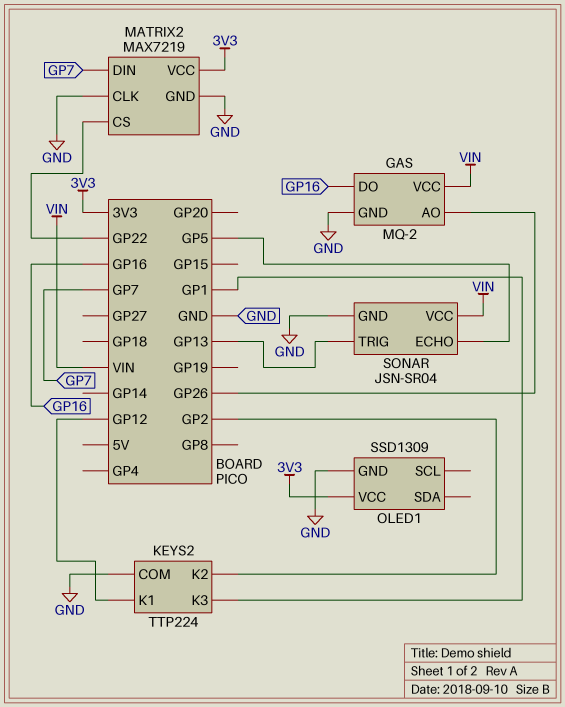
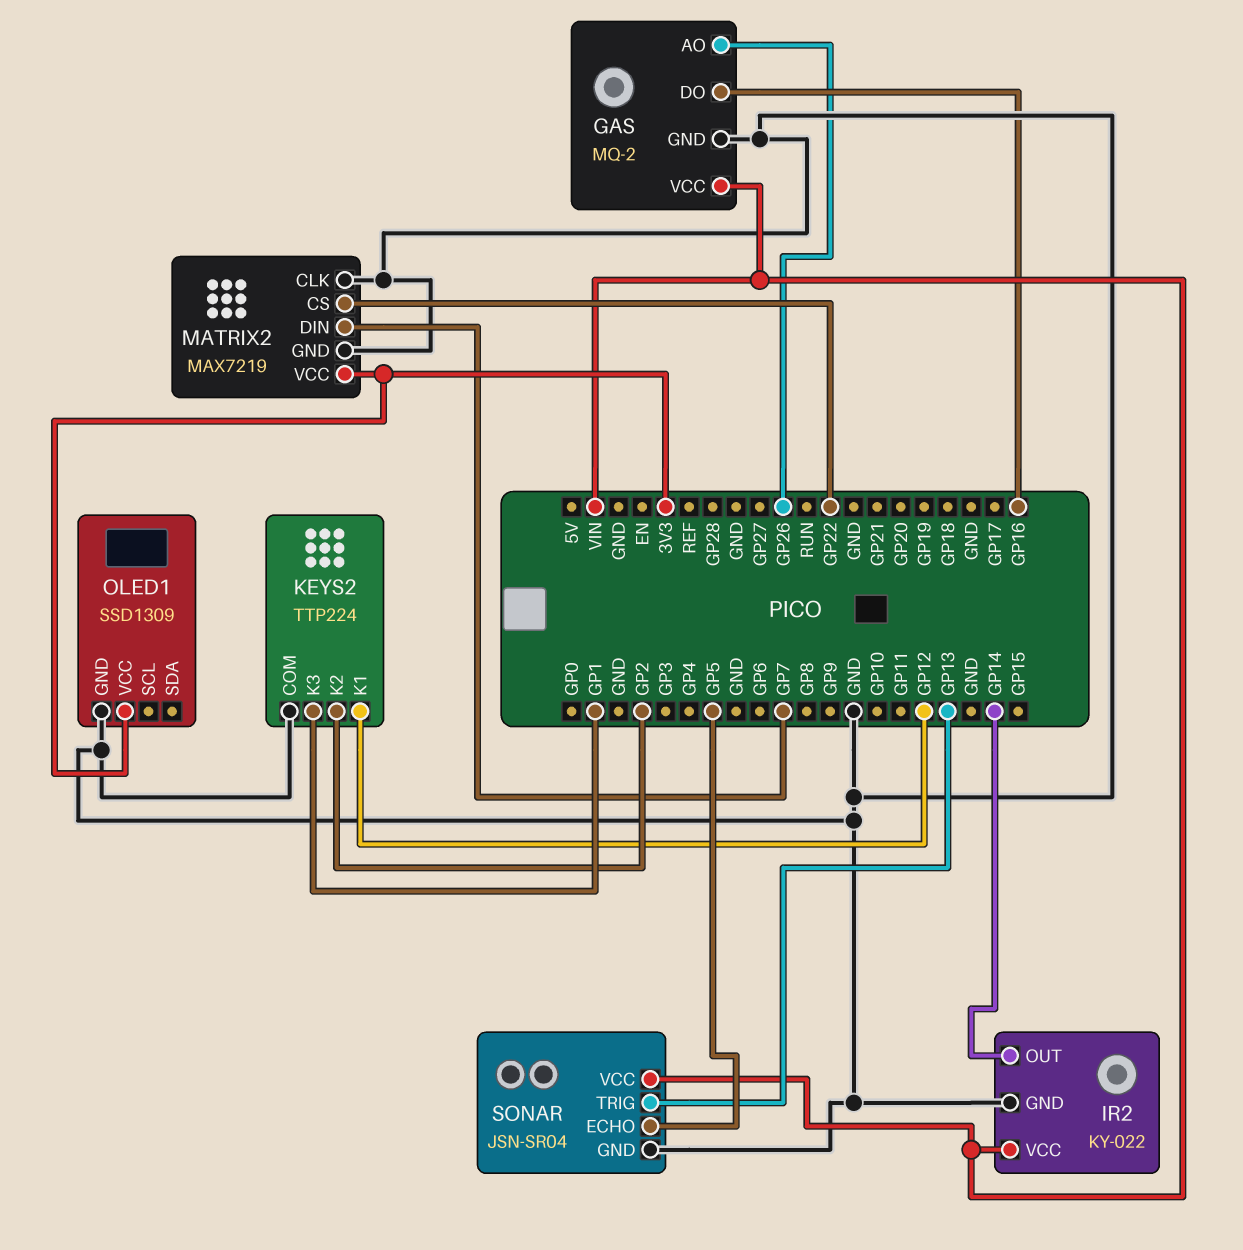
IR2: none -> KY-022
IR2 pin GND: none -> GND
IR2 pin OUT: none -> GP14
IR2 pin VCC: none -> VIN

